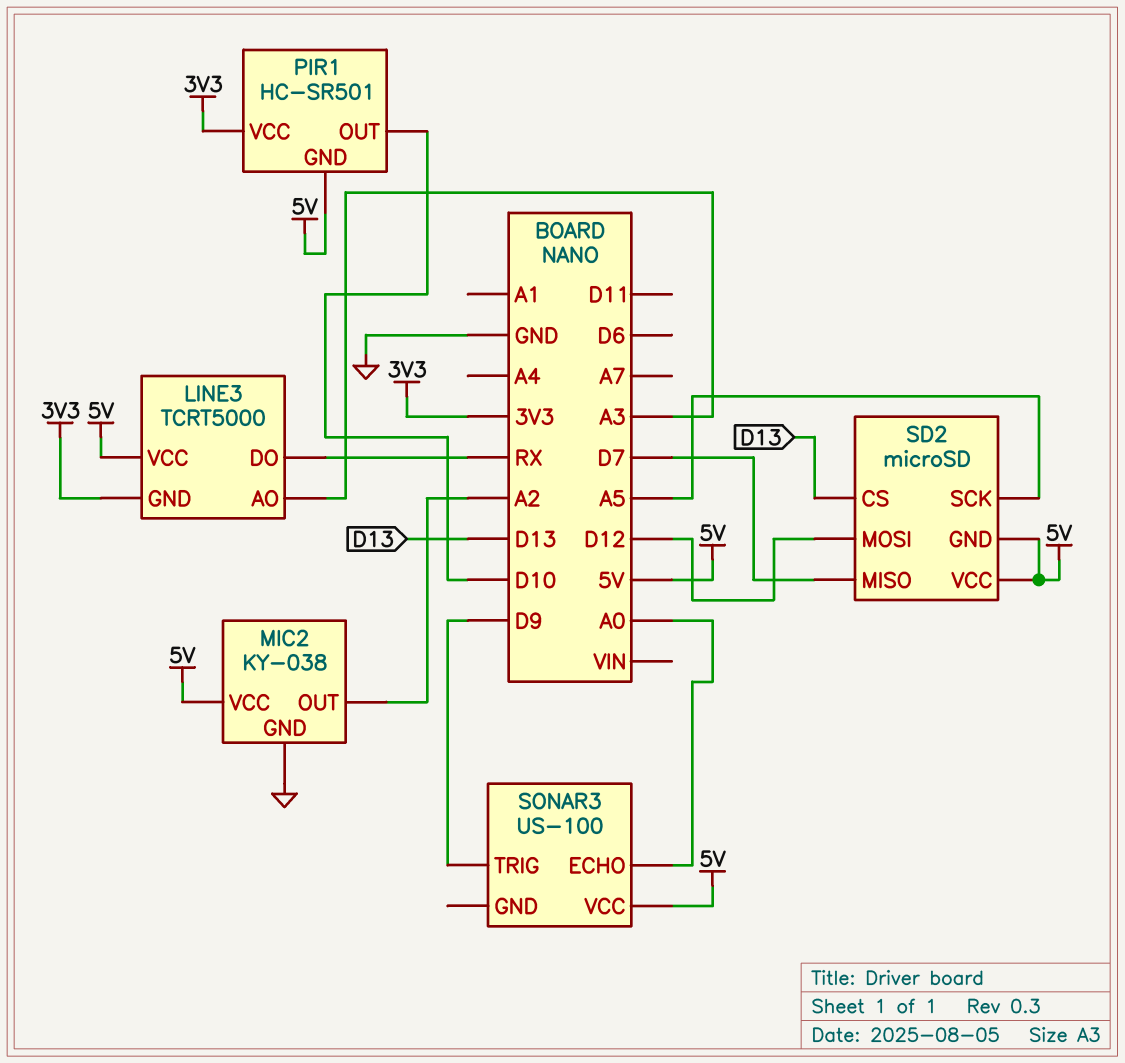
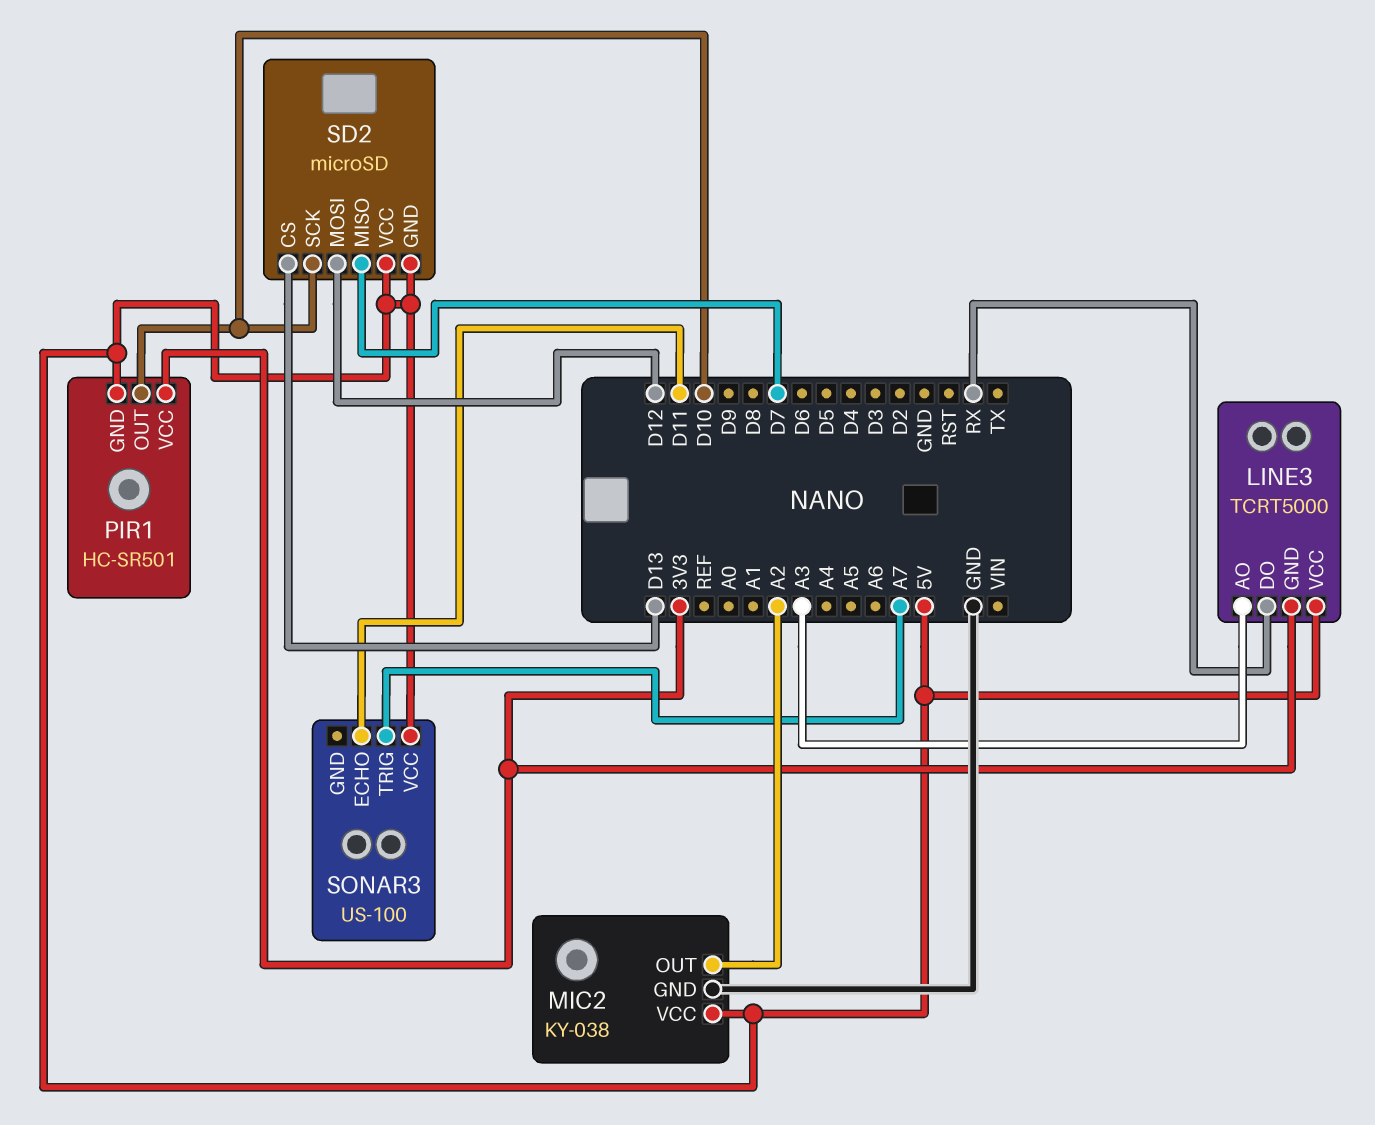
SD2 pin SCK: A5 -> D10
SONAR3 pin ECHO: A0 -> D11
SONAR3 pin TRIG: D9 -> A7

